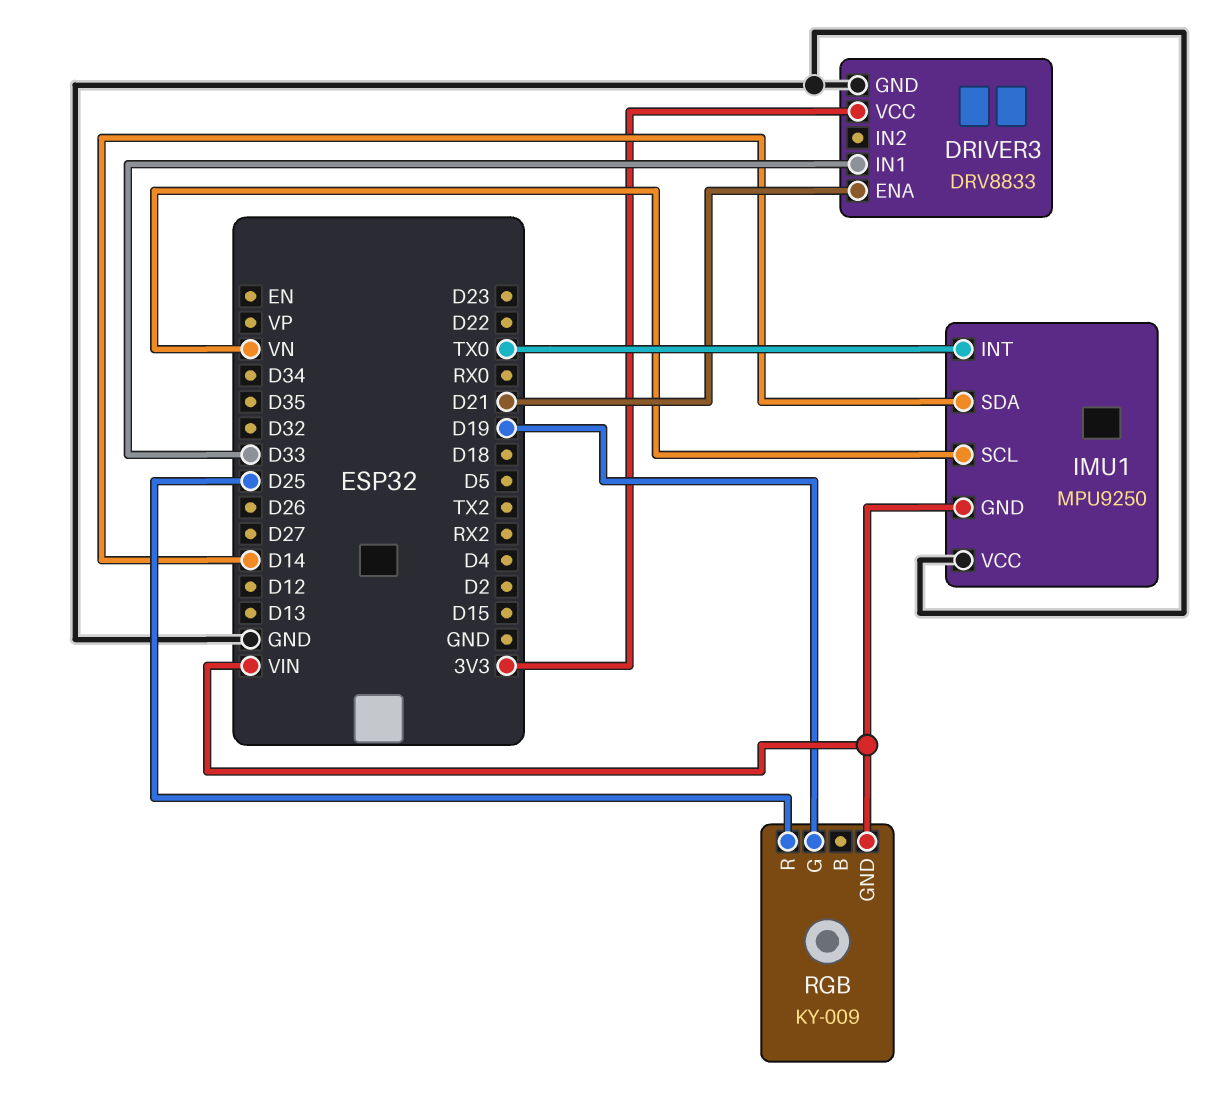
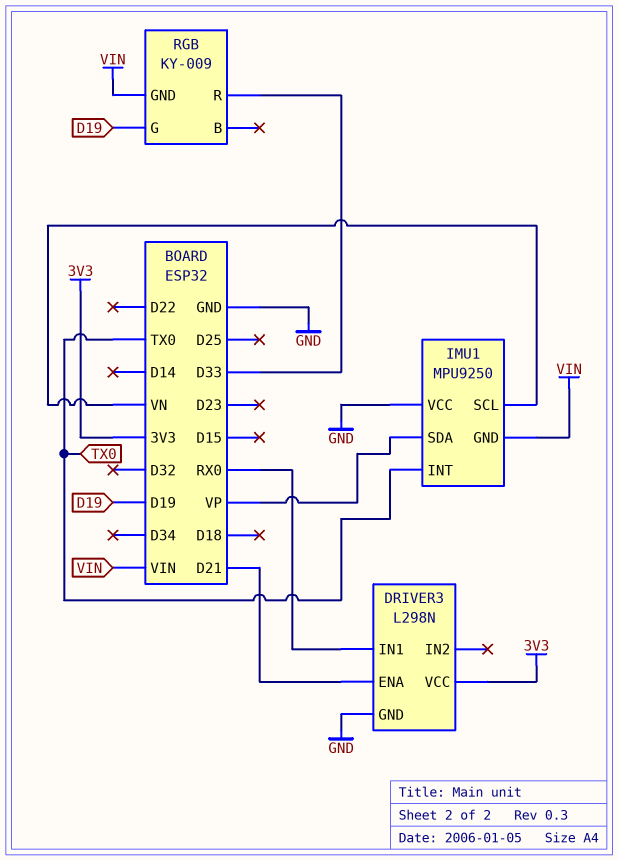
DRIVER3: DRV8833 -> L298N
DRIVER3 pin IN1: D33 -> RX0
IMU1 pin SDA: D14 -> VP
RGB pin R: D25 -> D33

